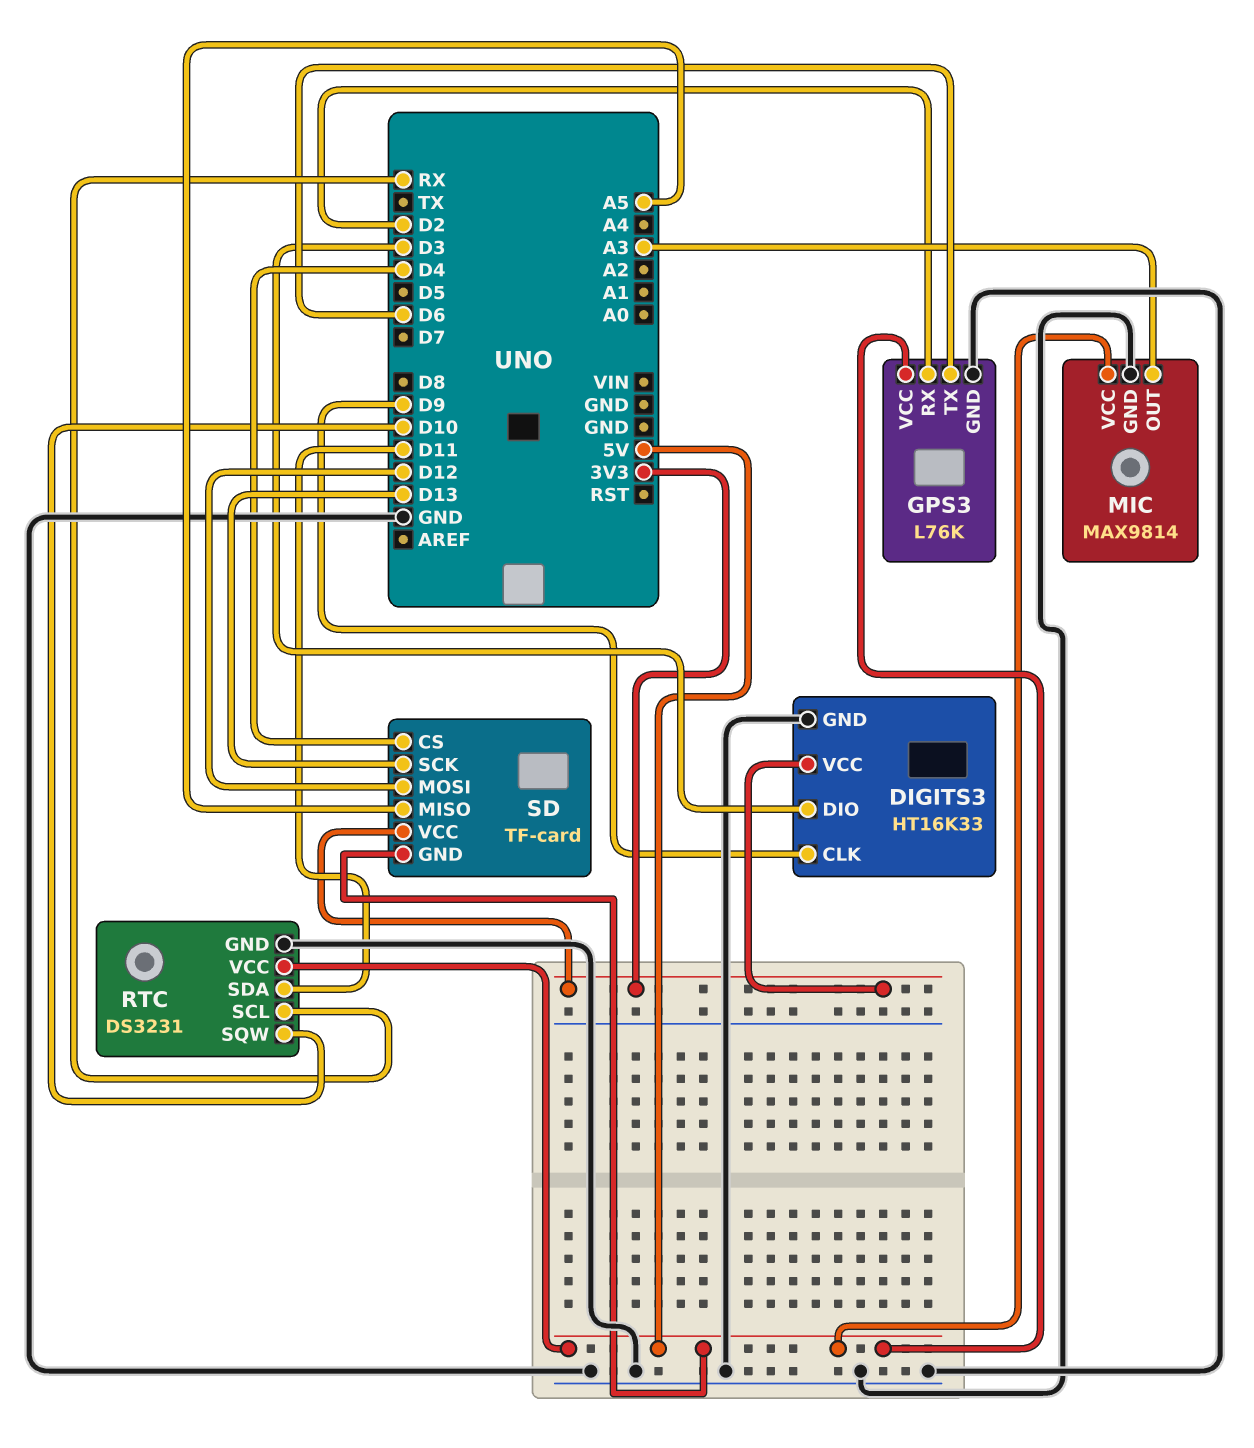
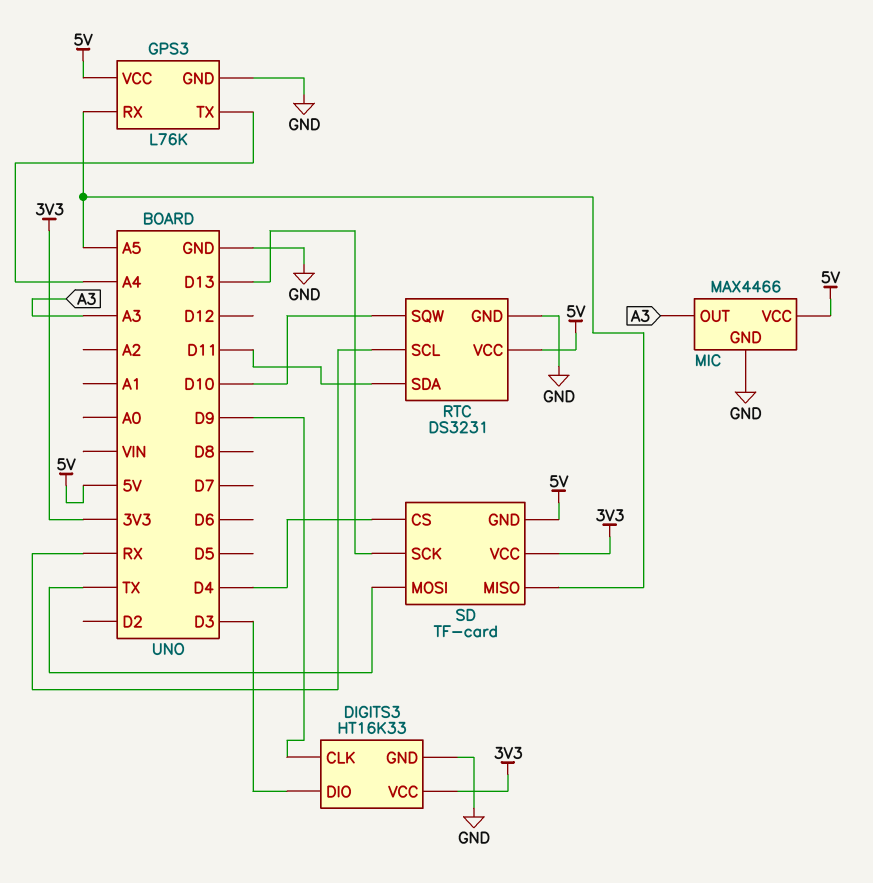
GPS3 pin RX: D2 -> A5
GPS3 pin TX: D6 -> A4
MIC: MAX9814 -> MAX4466
SD pin MOSI: D12 -> TX

